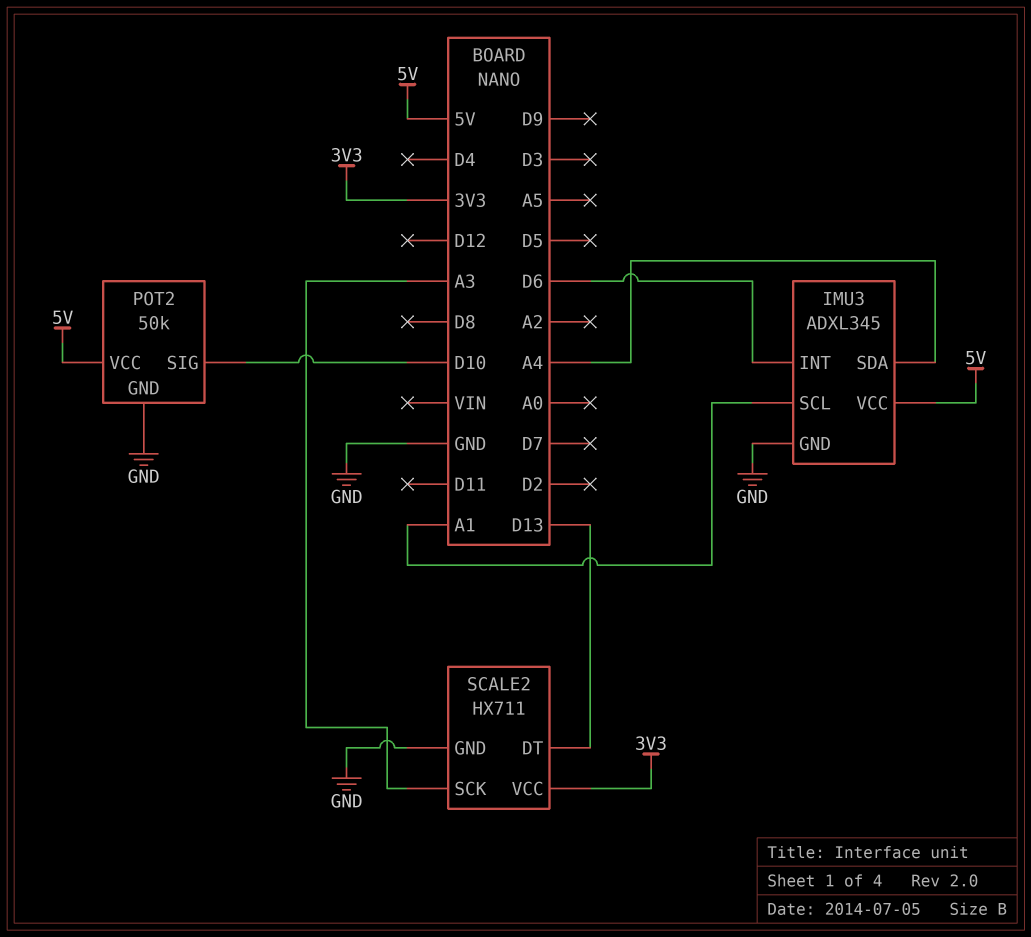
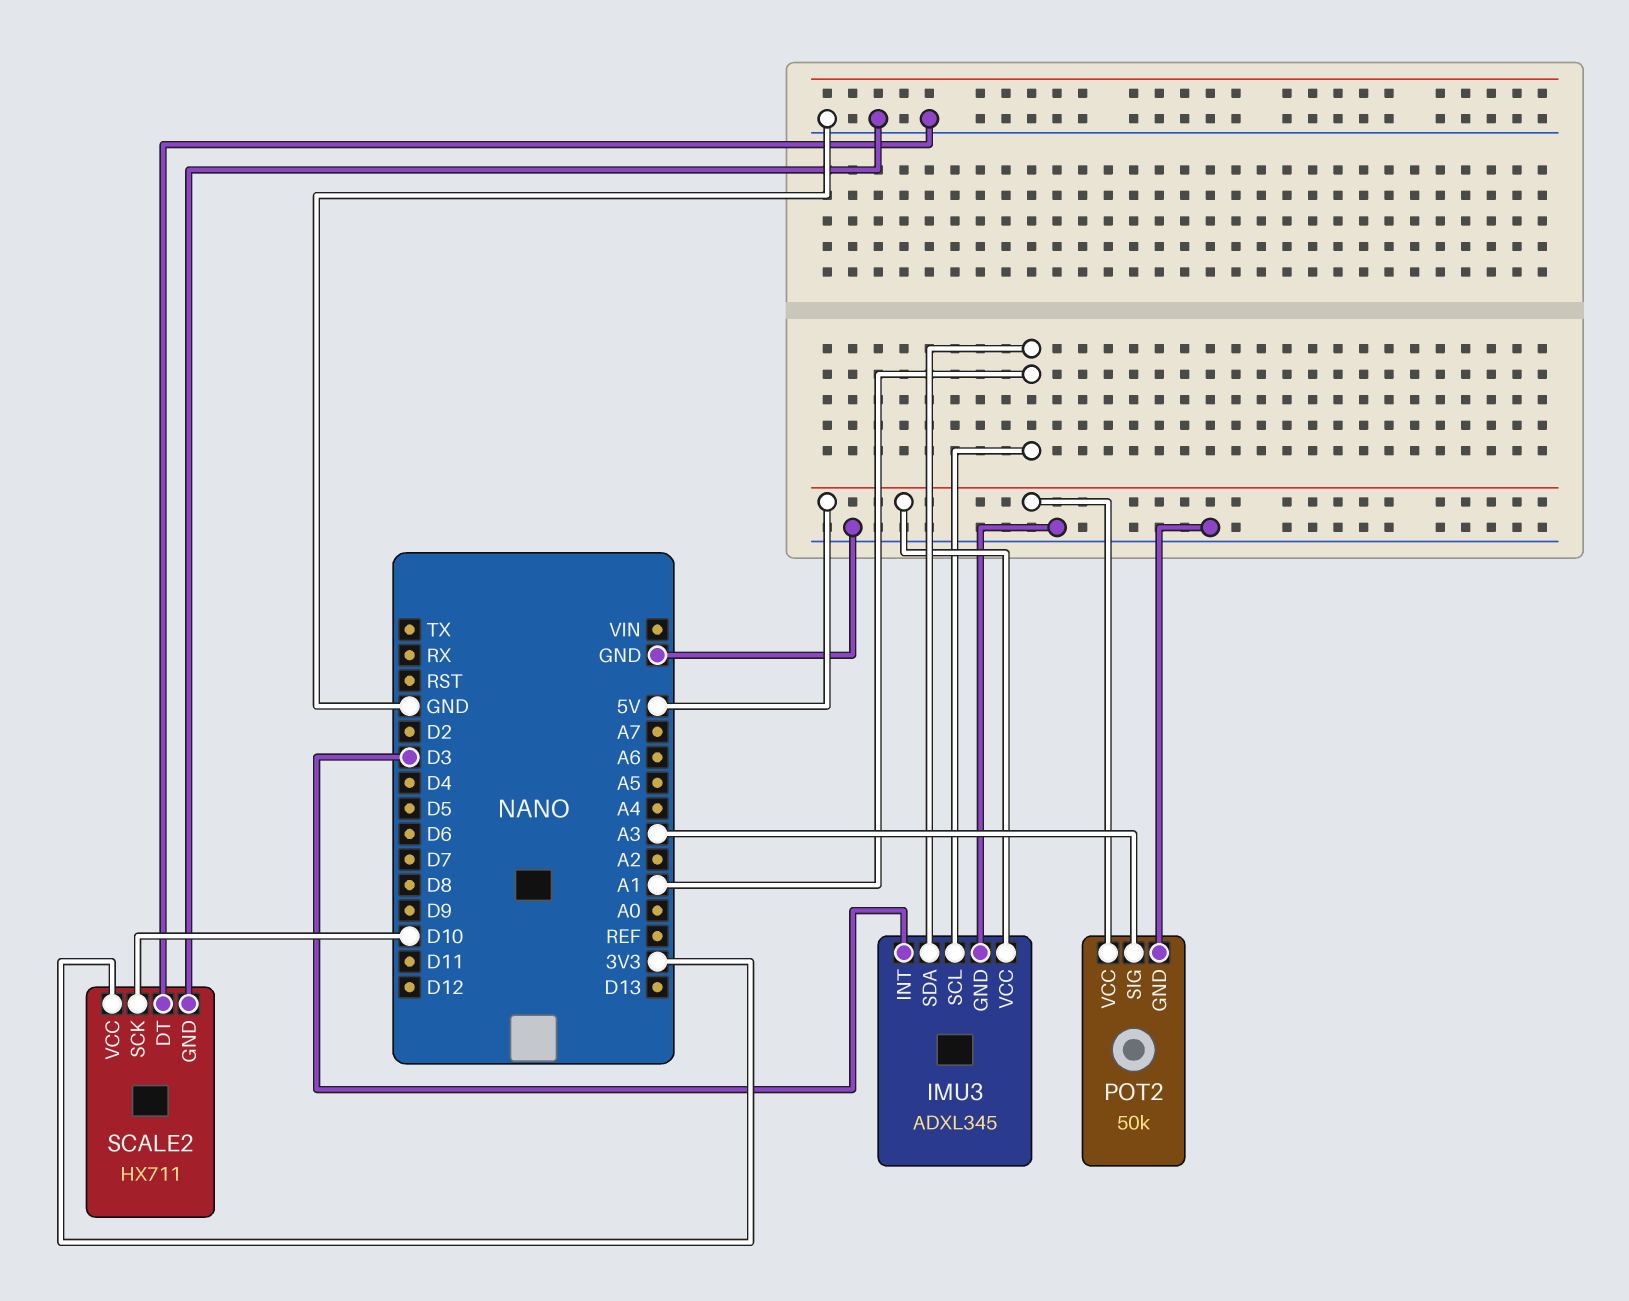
IMU3 pin INT: D6 -> D3
IMU3 pin SDA: A4 -> A1
POT2 pin SIG: D10 -> A3
SCALE2 pin DT: D13 -> GND
SCALE2 pin SCK: A3 -> D10

